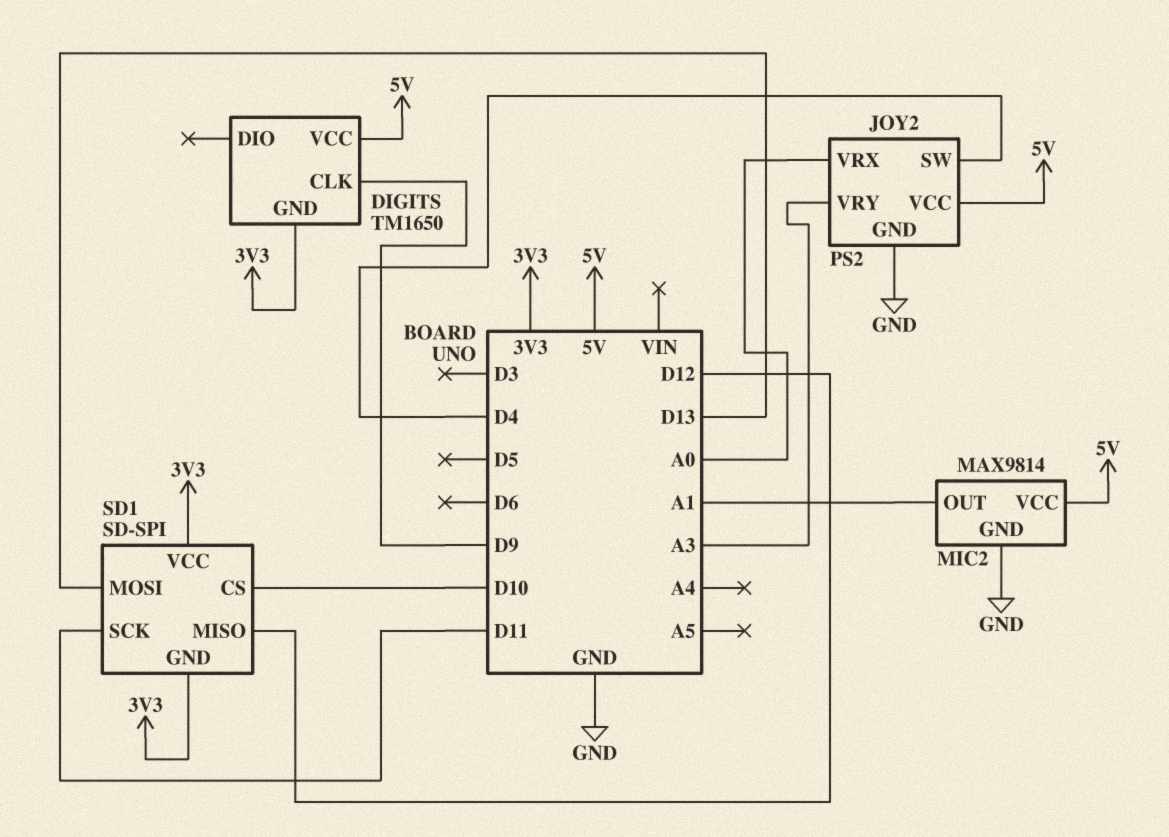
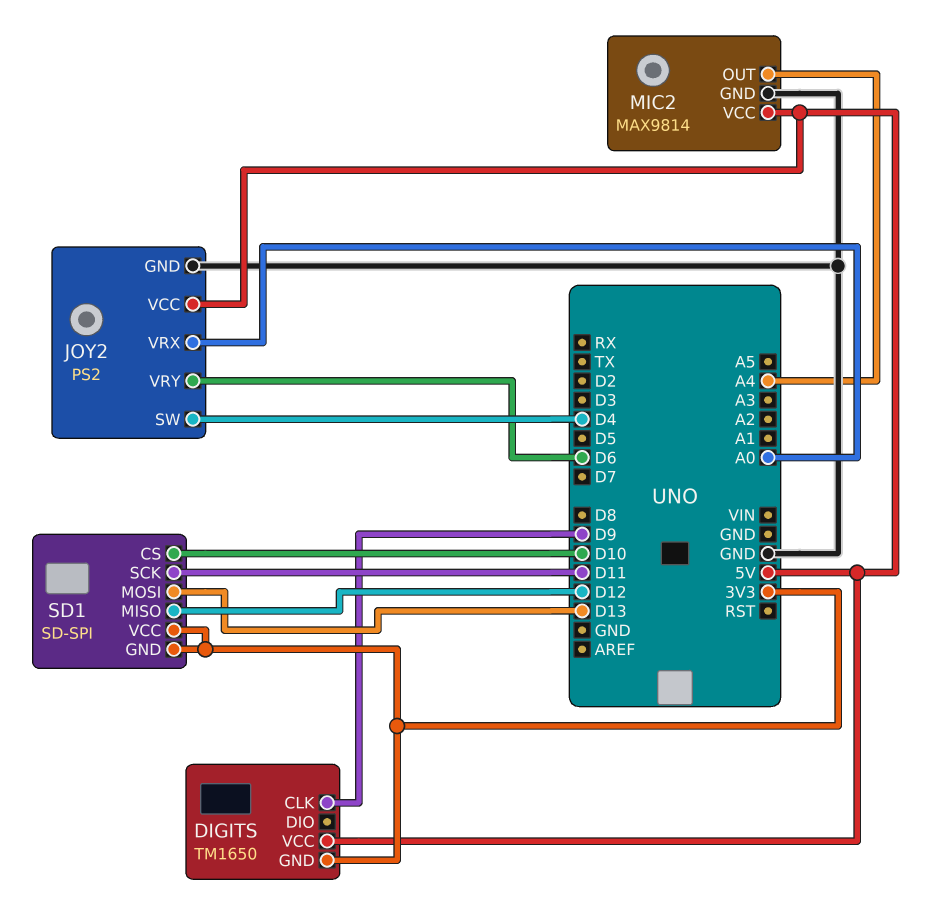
JOY2 pin VRY: A3 -> D6
MIC2 pin OUT: A1 -> A4

